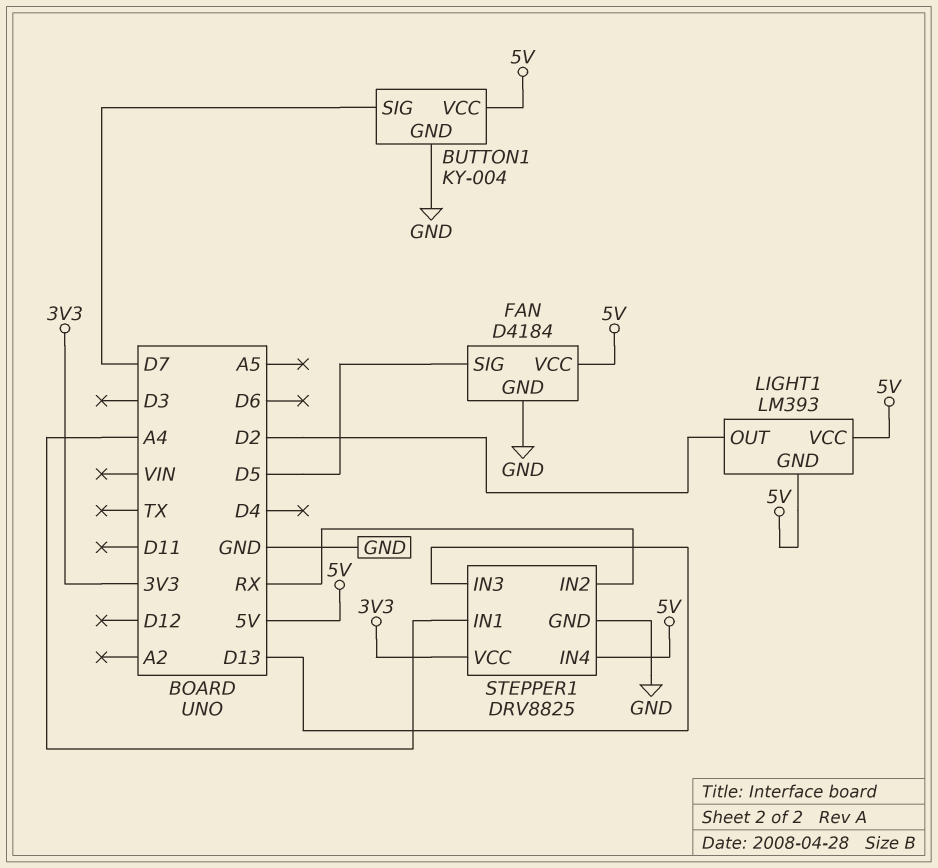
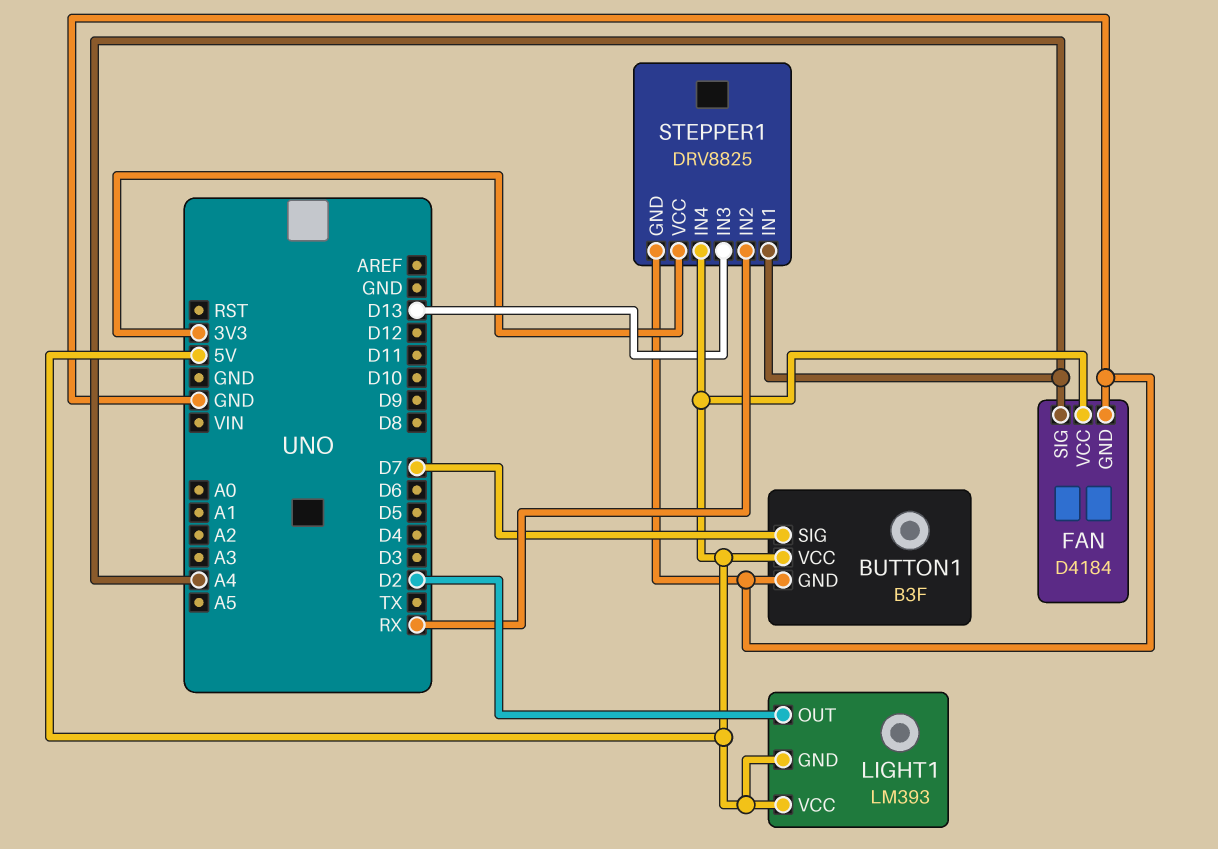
BUTTON1: KY-004 -> B3F
FAN pin SIG: D5 -> A4

